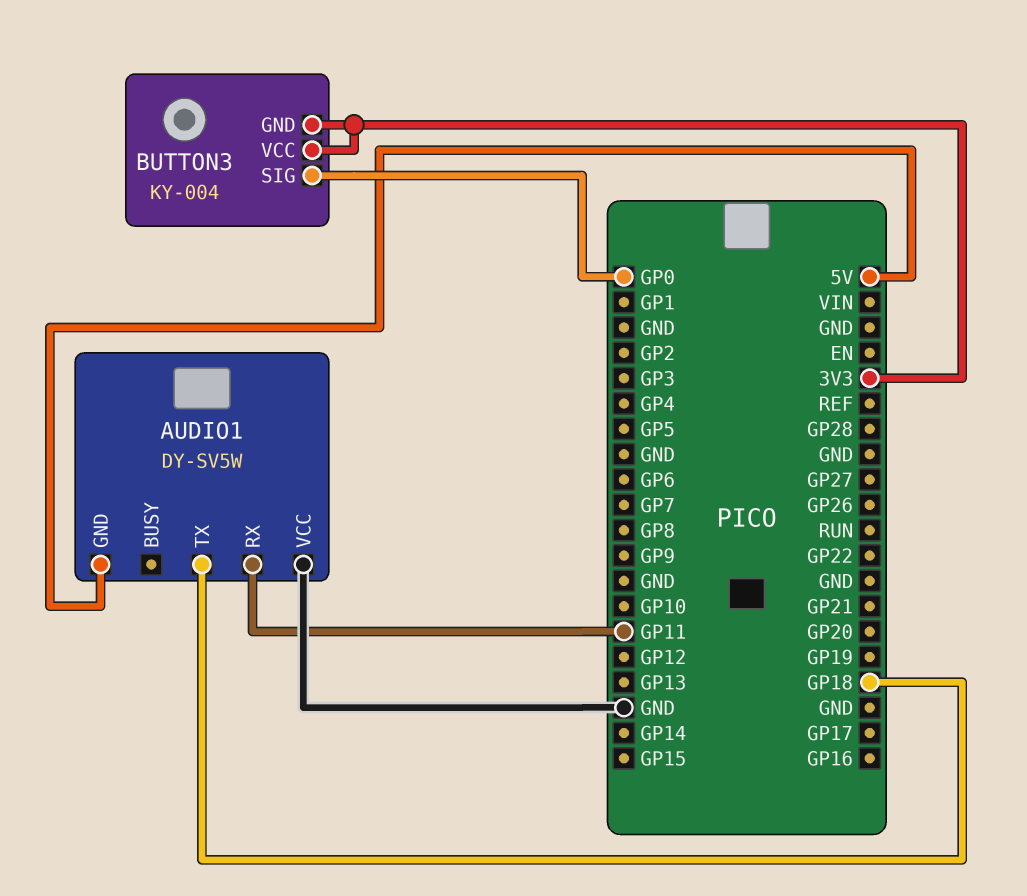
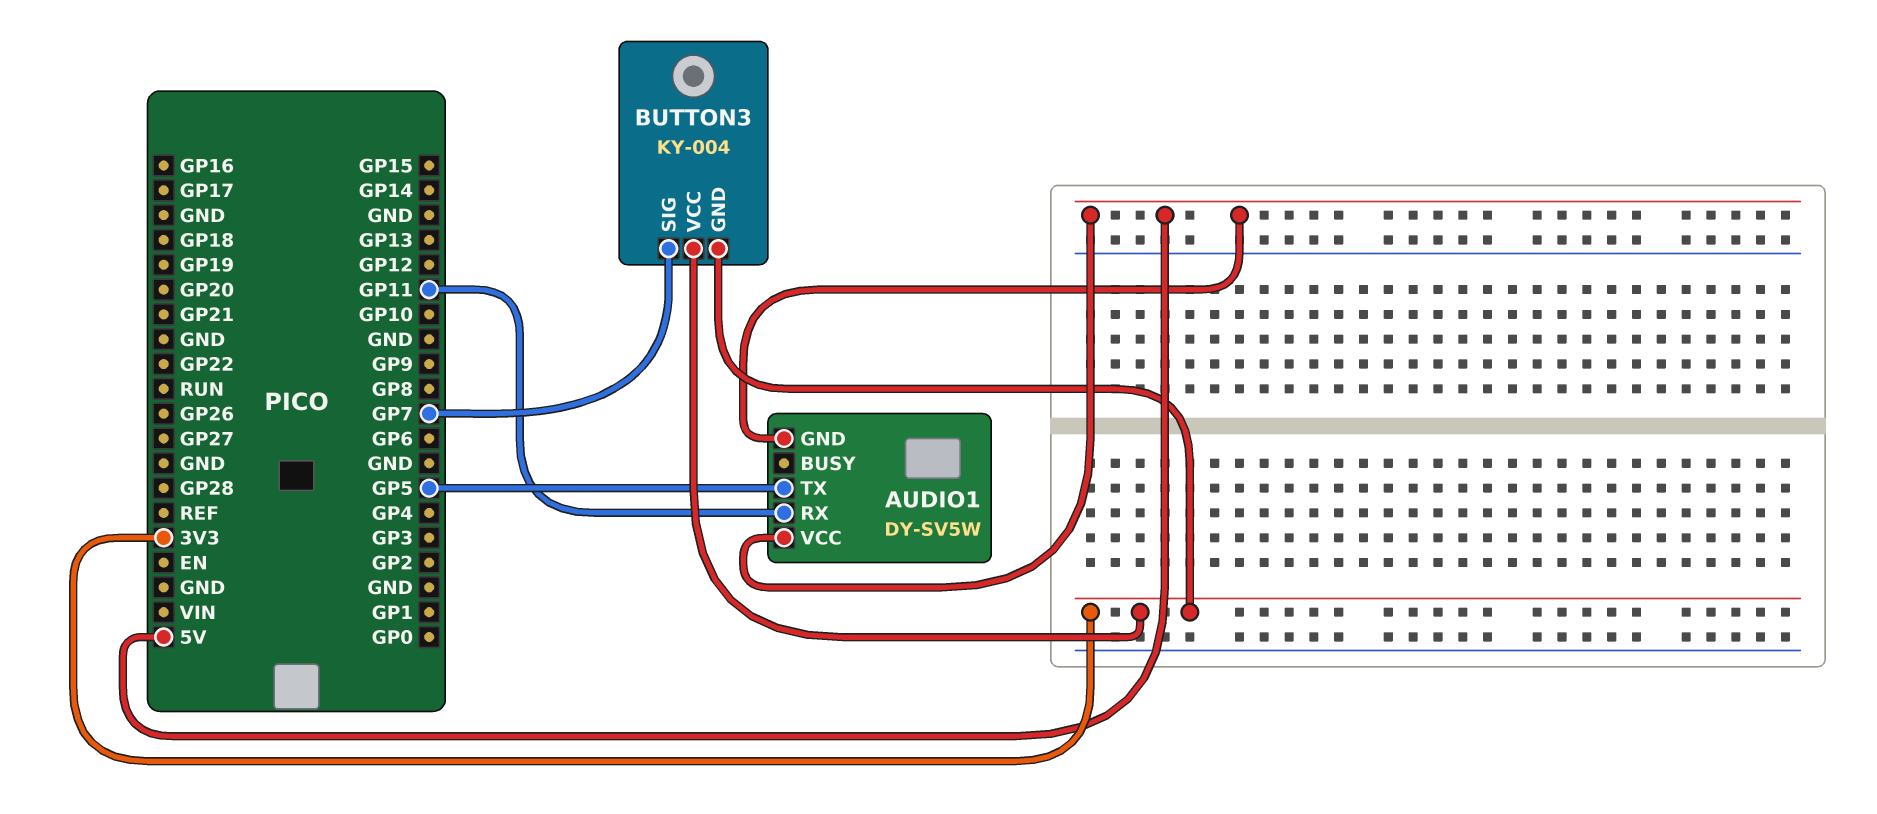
AUDIO1 pin TX: GP18 -> GP5
AUDIO1 pin VCC: GND -> 5V
BUTTON3 pin SIG: GP0 -> GP7

